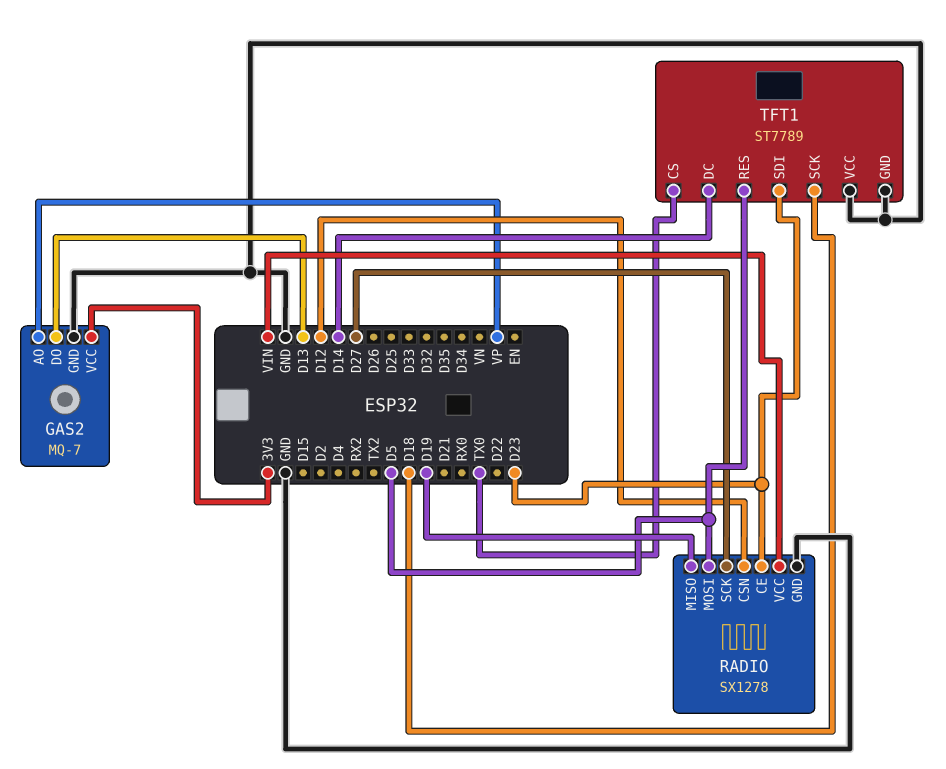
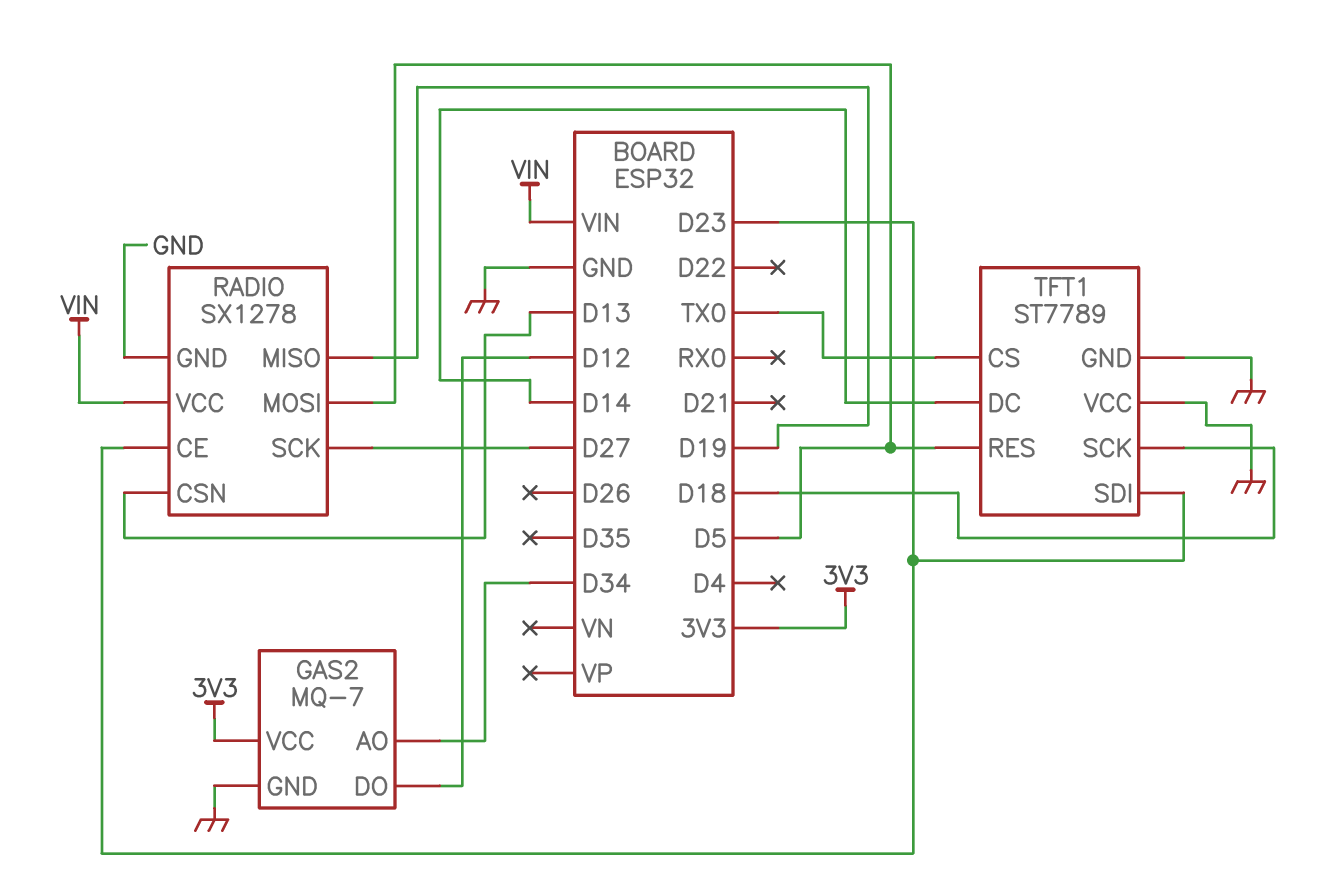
GAS2 pin AO: VP -> D34
GAS2 pin DO: D13 -> D12
RADIO pin CSN: D12 -> D13

